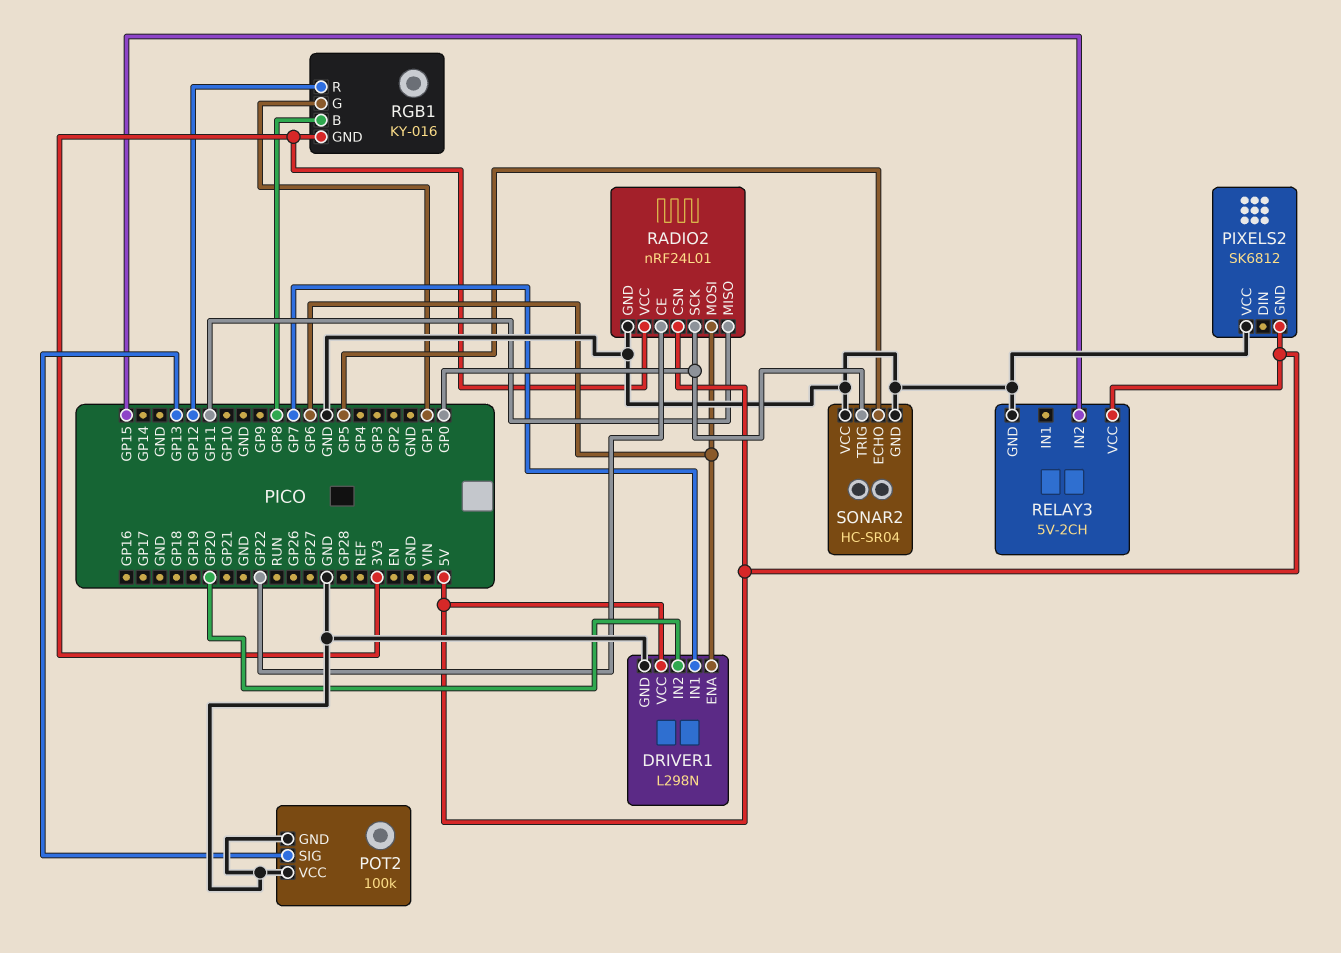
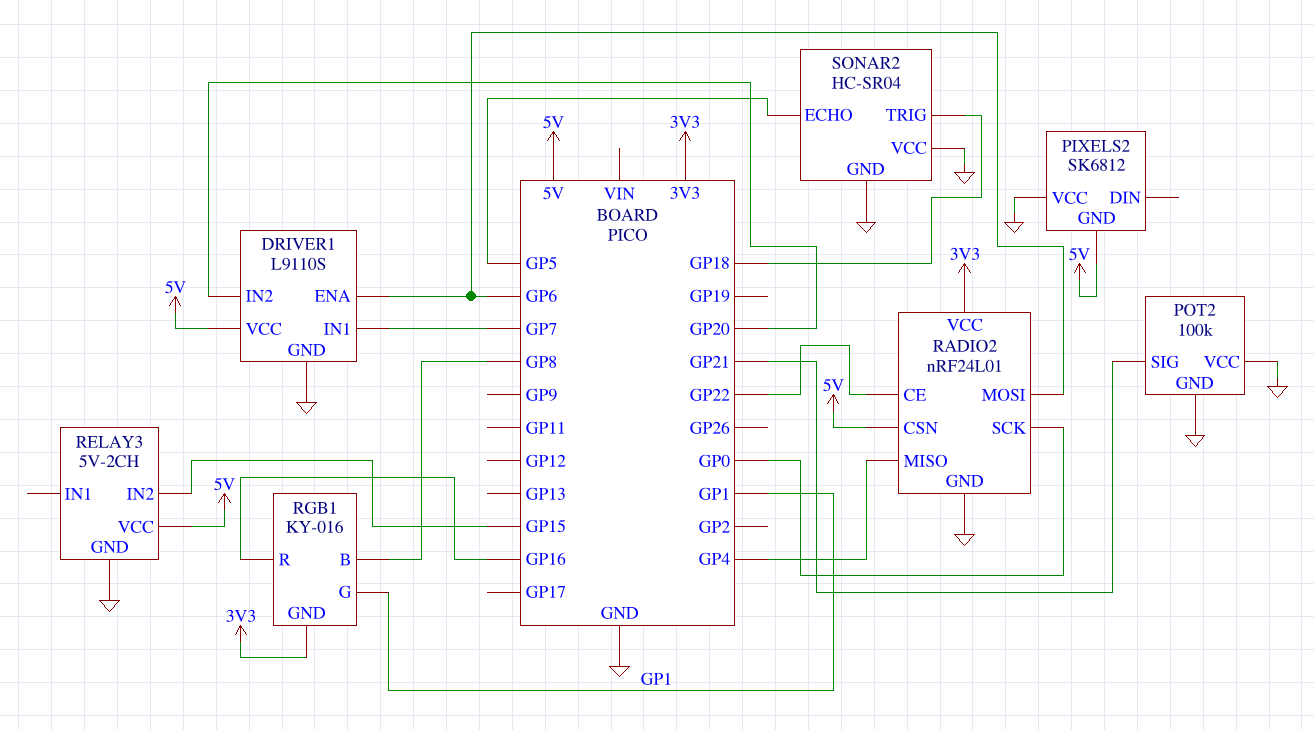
DRIVER1: L298N -> L9110S
POT2 pin SIG: GP13 -> GP21
RADIO2 pin MISO: GP11 -> GP4
RGB1 pin R: GP12 -> GP16
SONAR2 pin TRIG: GP0 -> GP18

